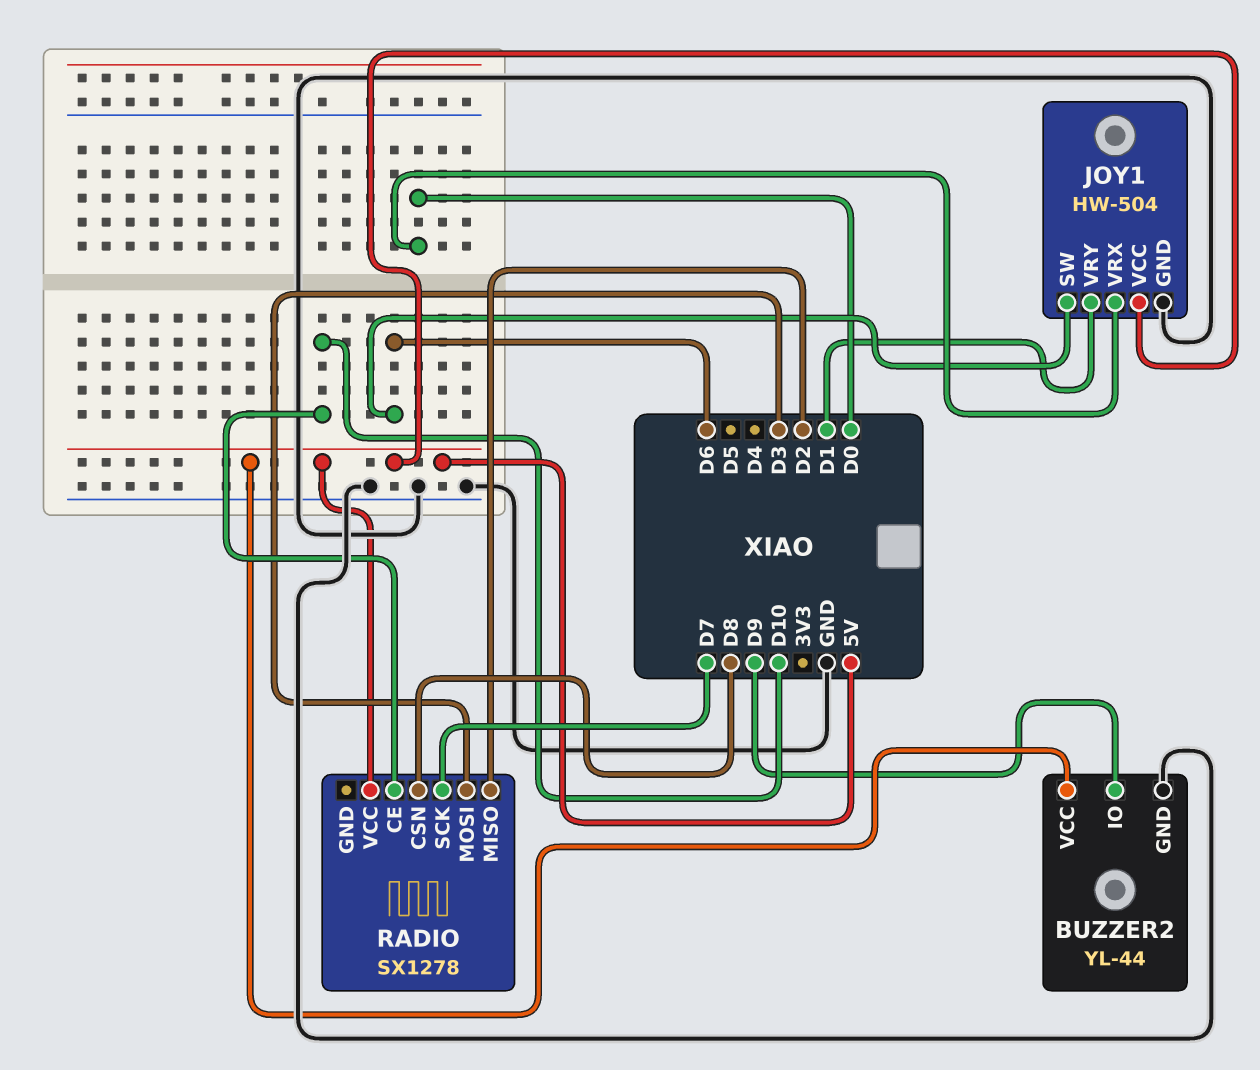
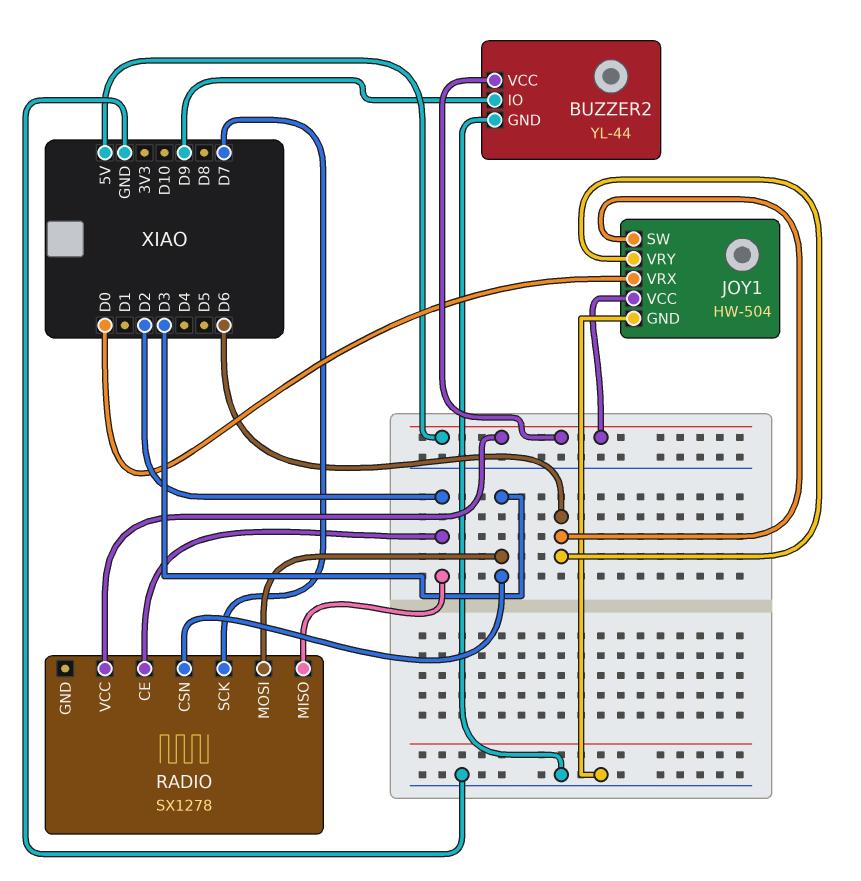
JOY1 pin VRY: D1 -> D6
RADIO pin CE: D10 -> D2
RADIO pin CSN: D8 -> D3

